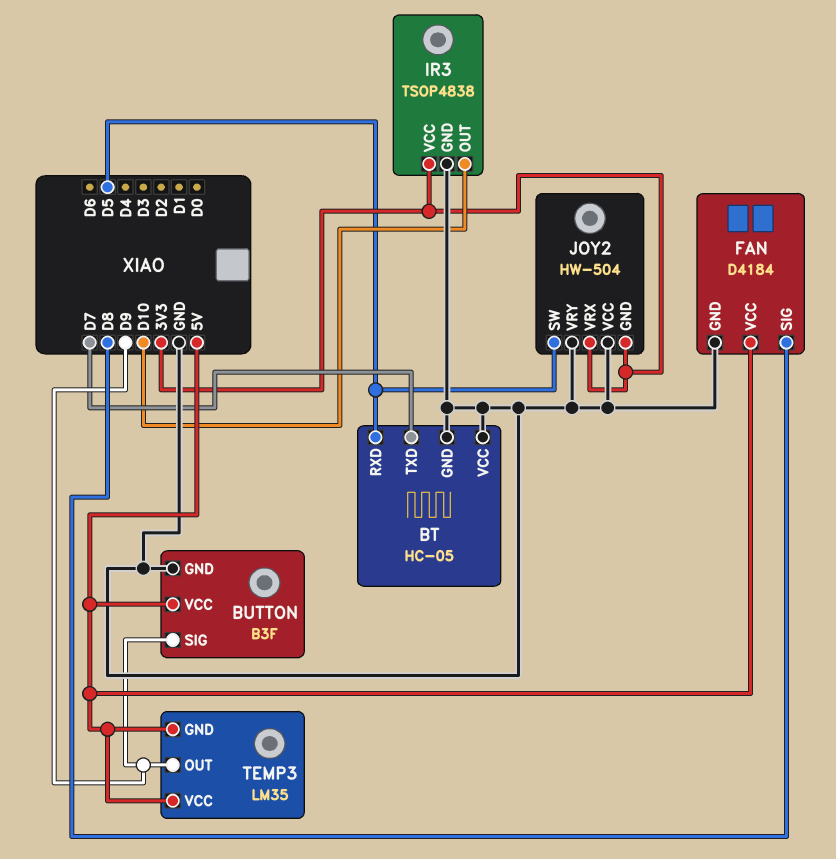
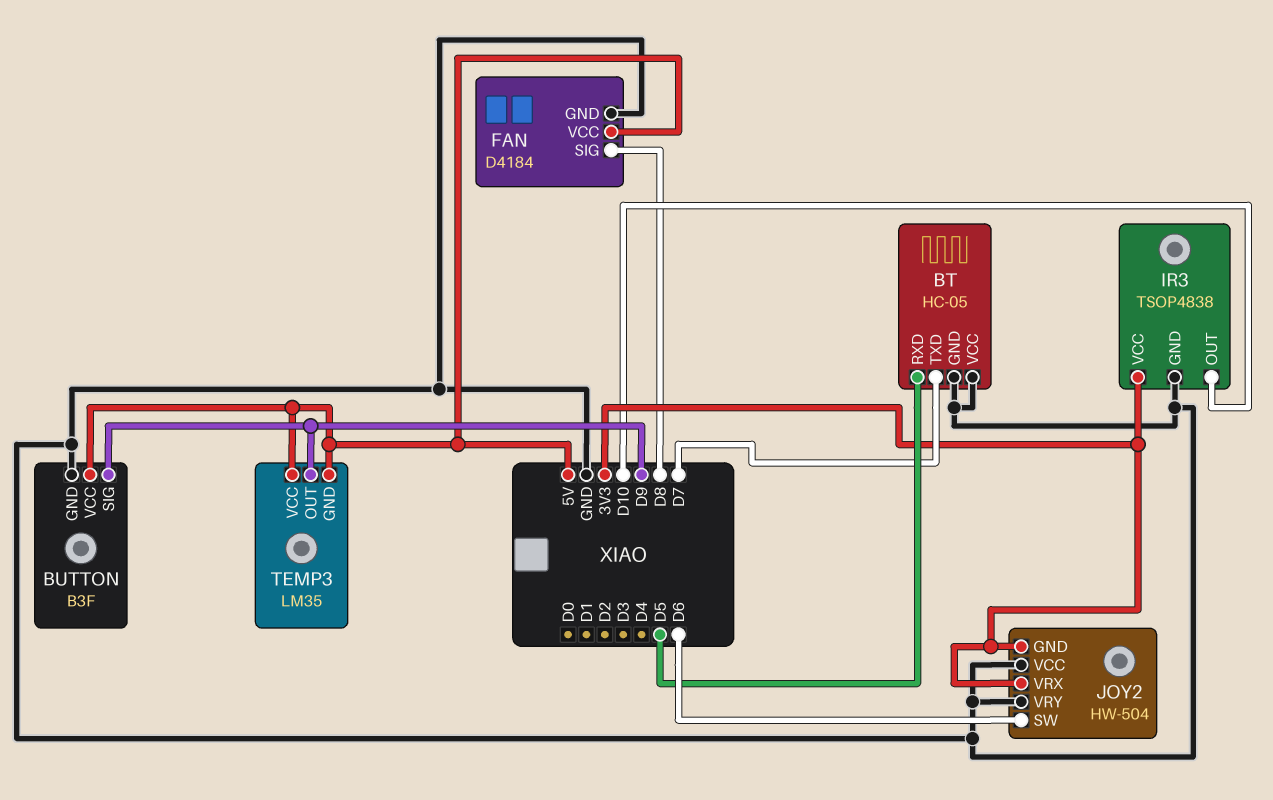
JOY2 pin SW: D5 -> D6

